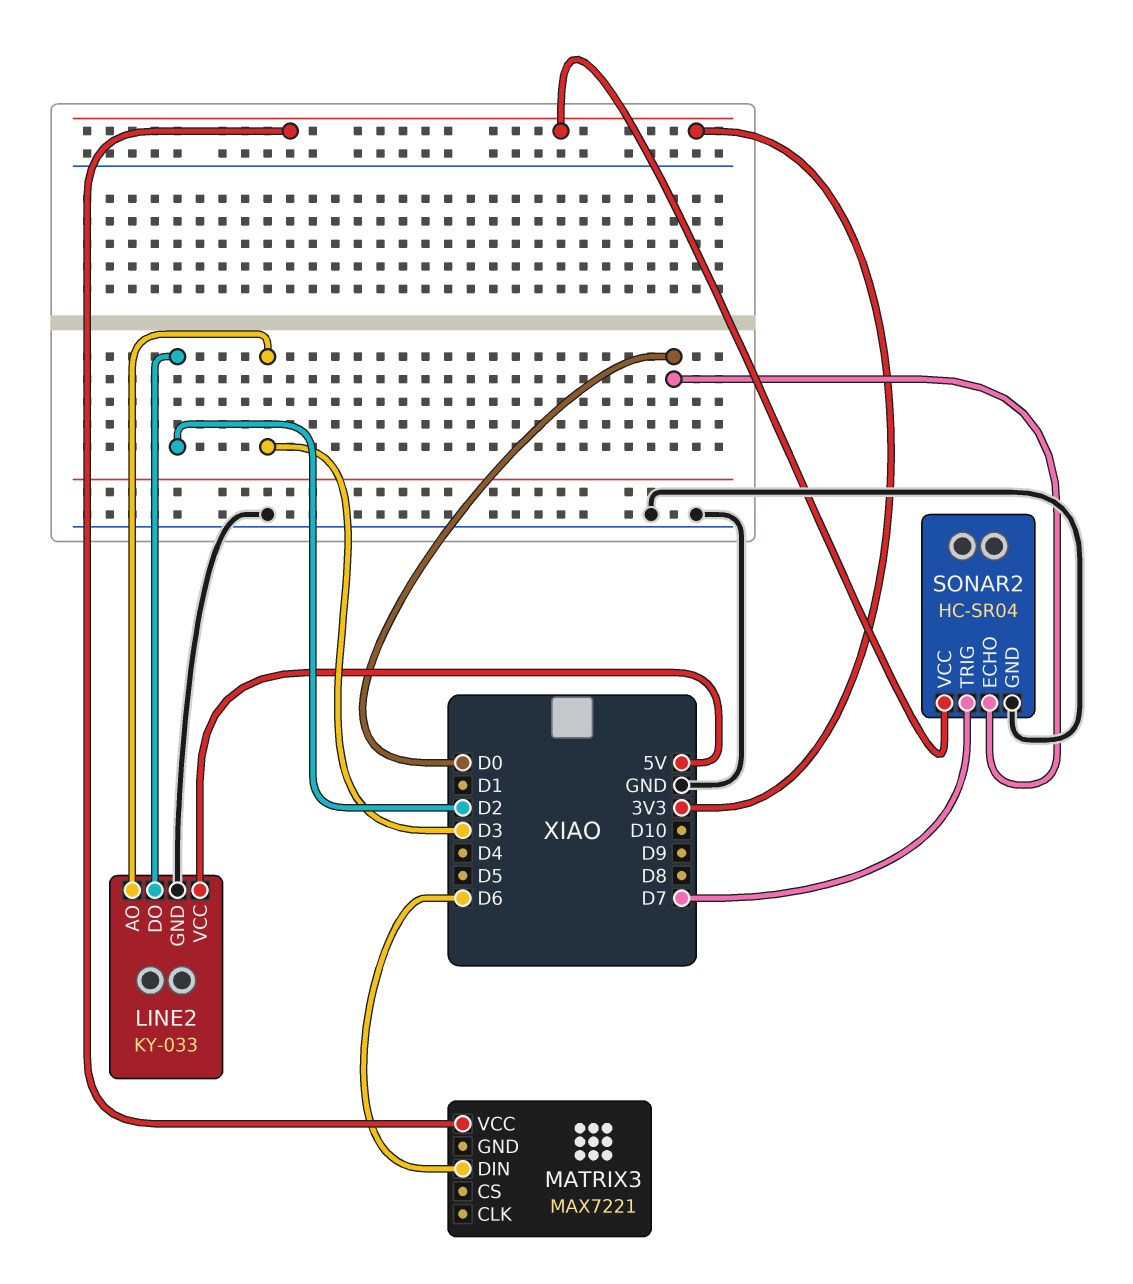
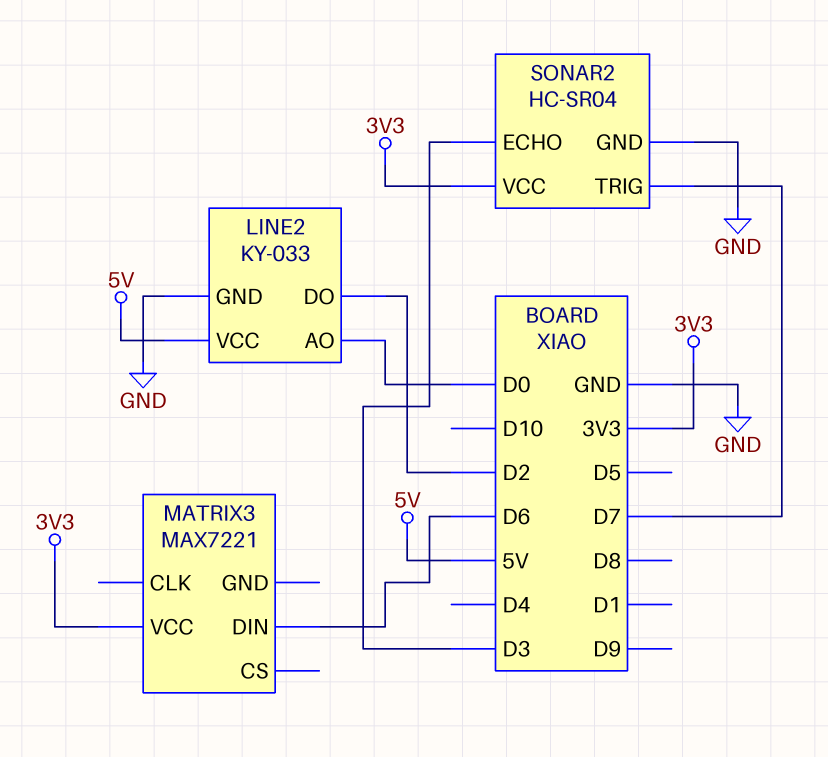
LINE2 pin AO: D3 -> D0
SONAR2 pin ECHO: D0 -> D3

